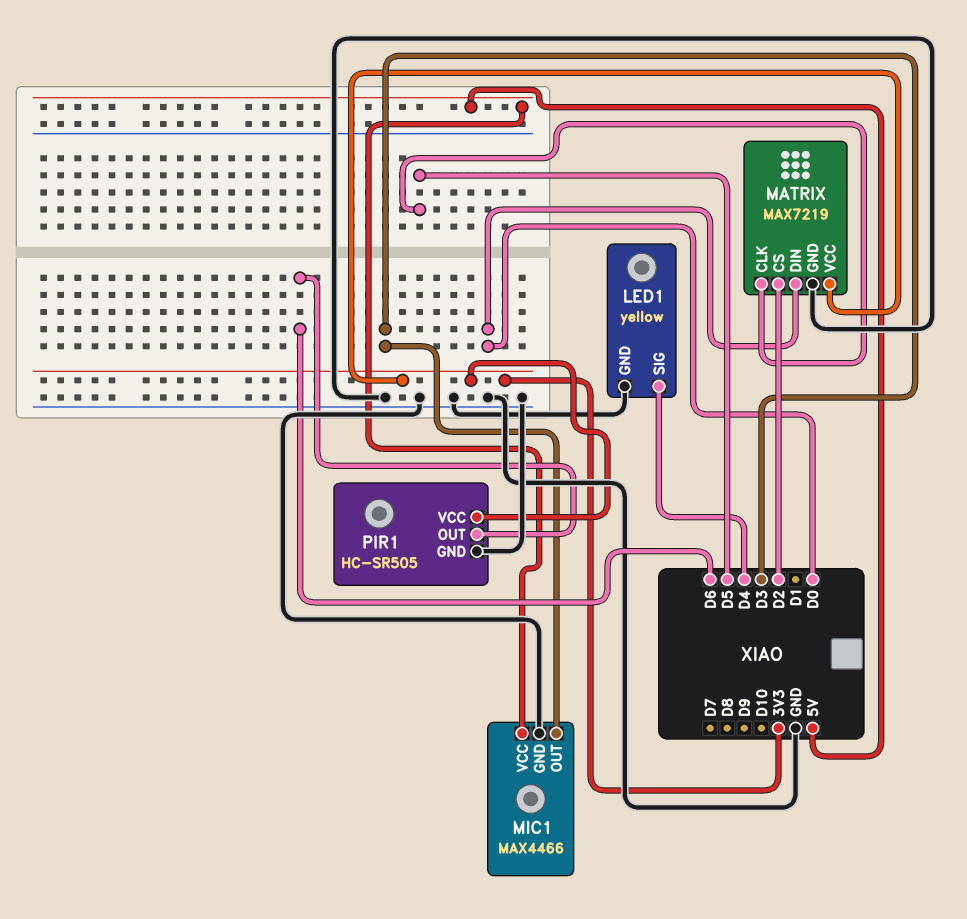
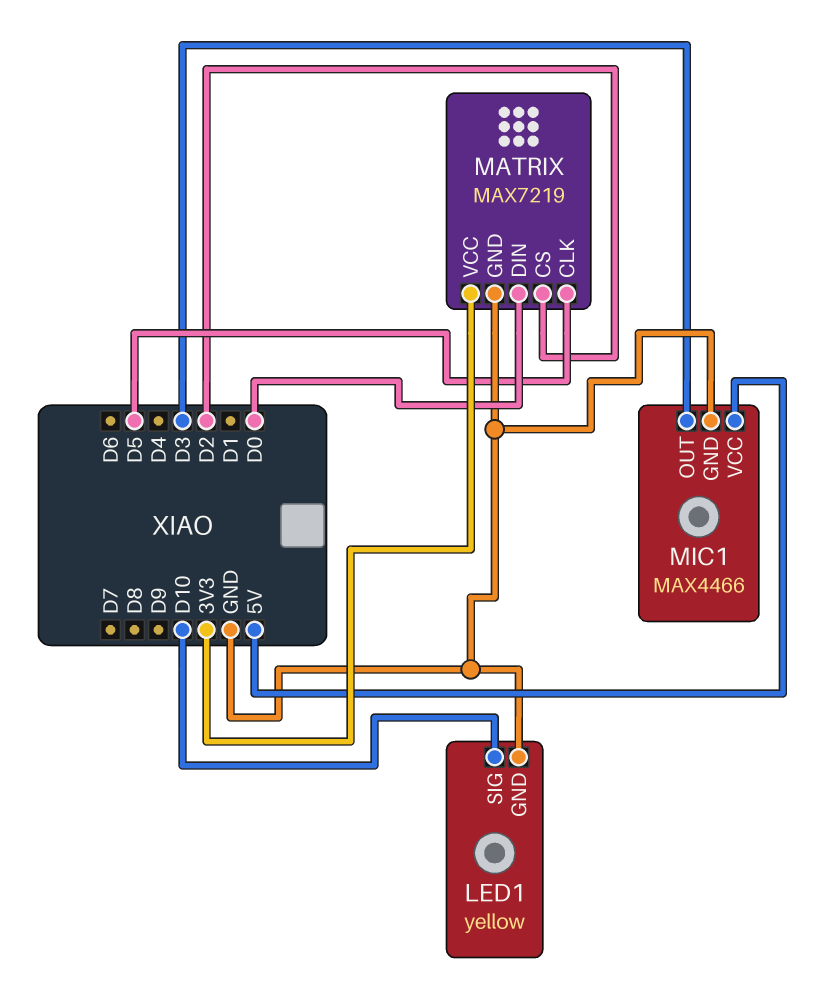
LED1 pin SIG: D4 -> D10
PIR1: HC-SR505 -> none
PIR1 pin GND: GND -> none
PIR1 pin OUT: D6 -> none
PIR1 pin VCC: 3V3 -> none

